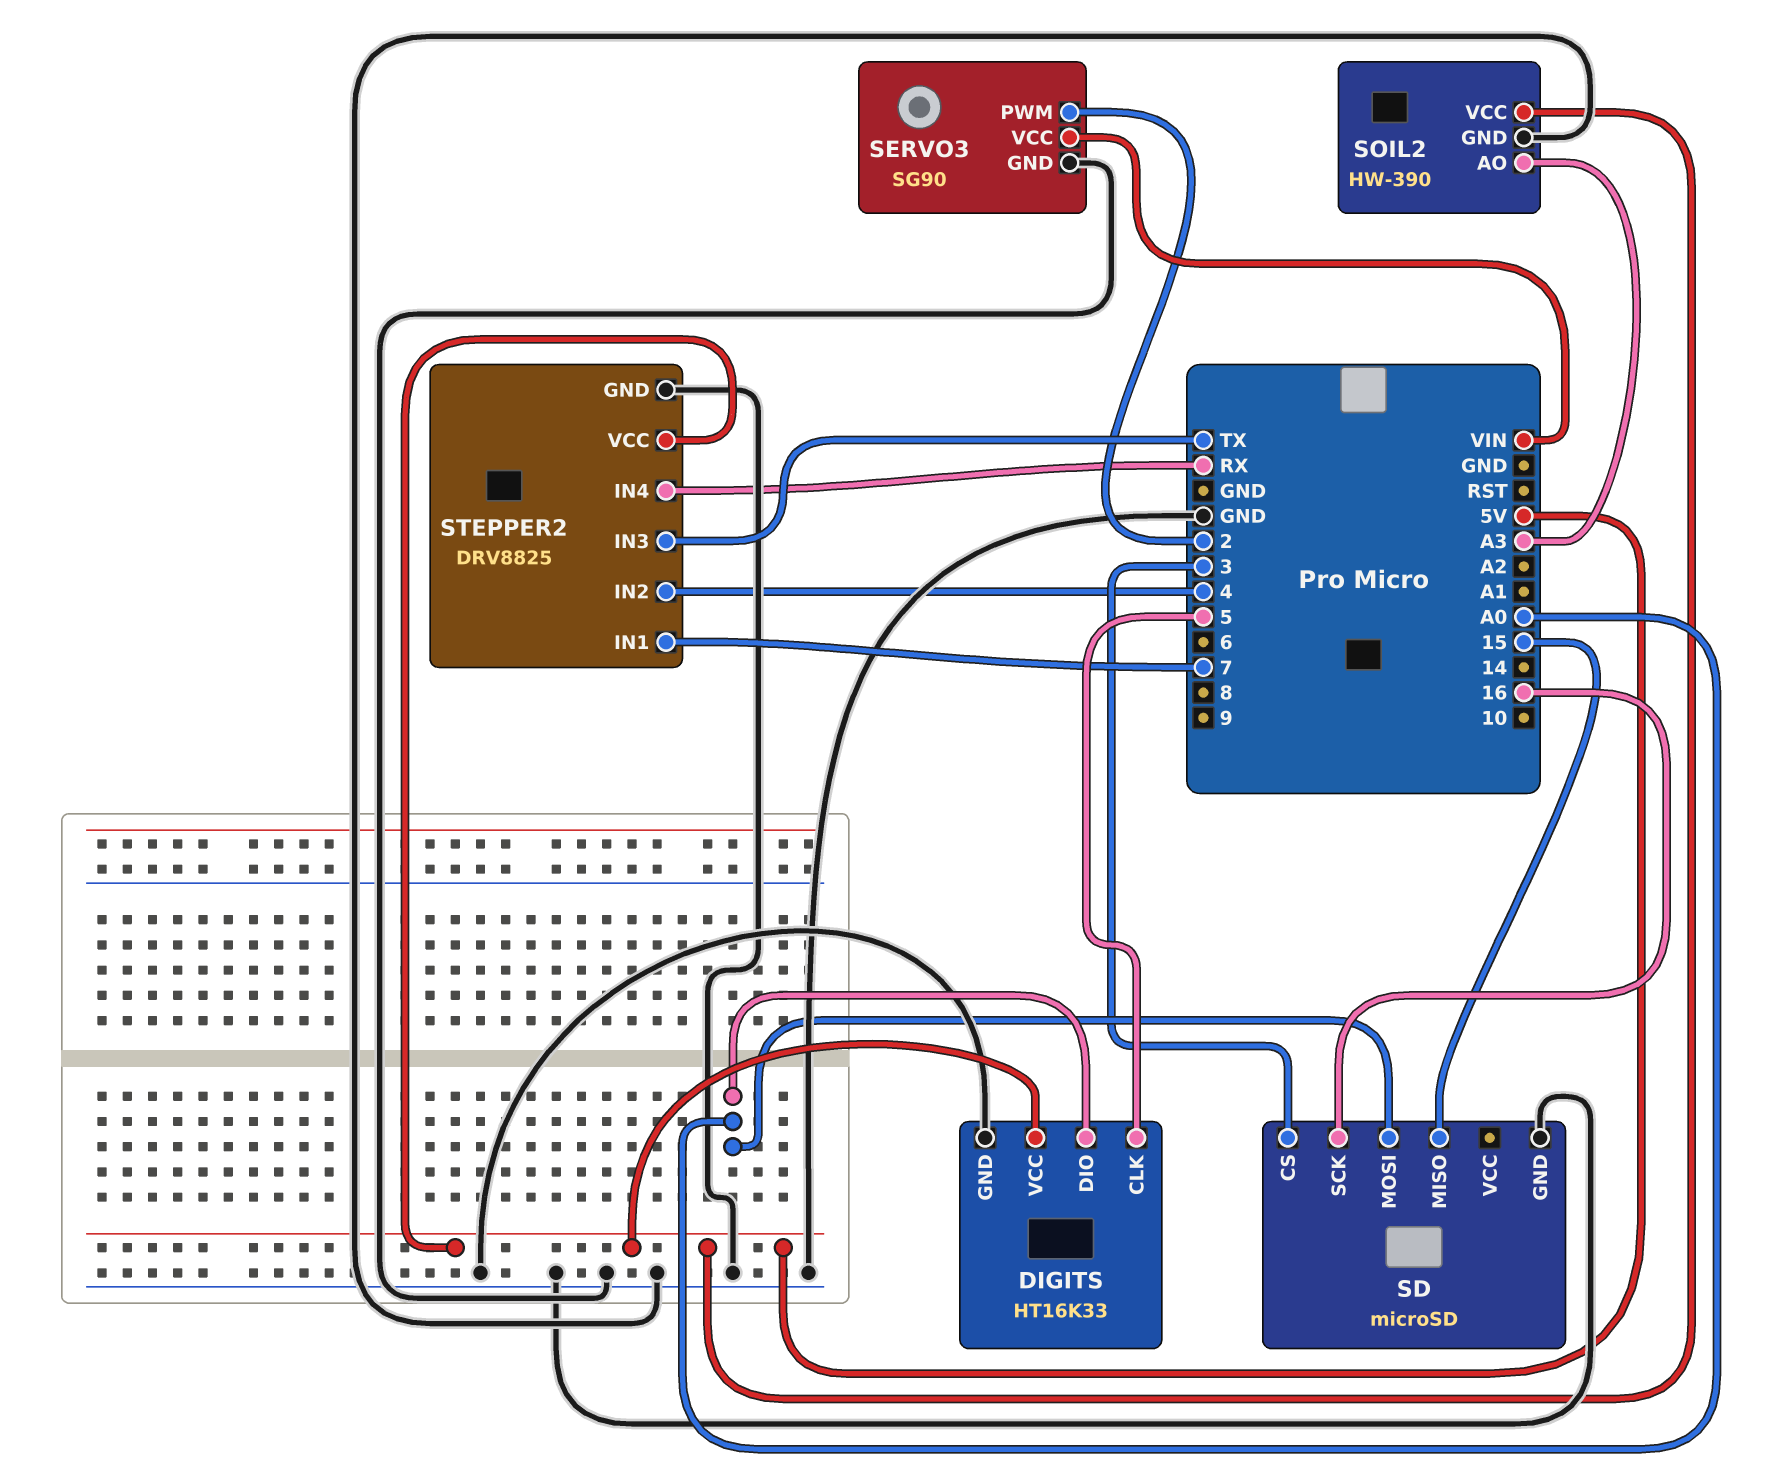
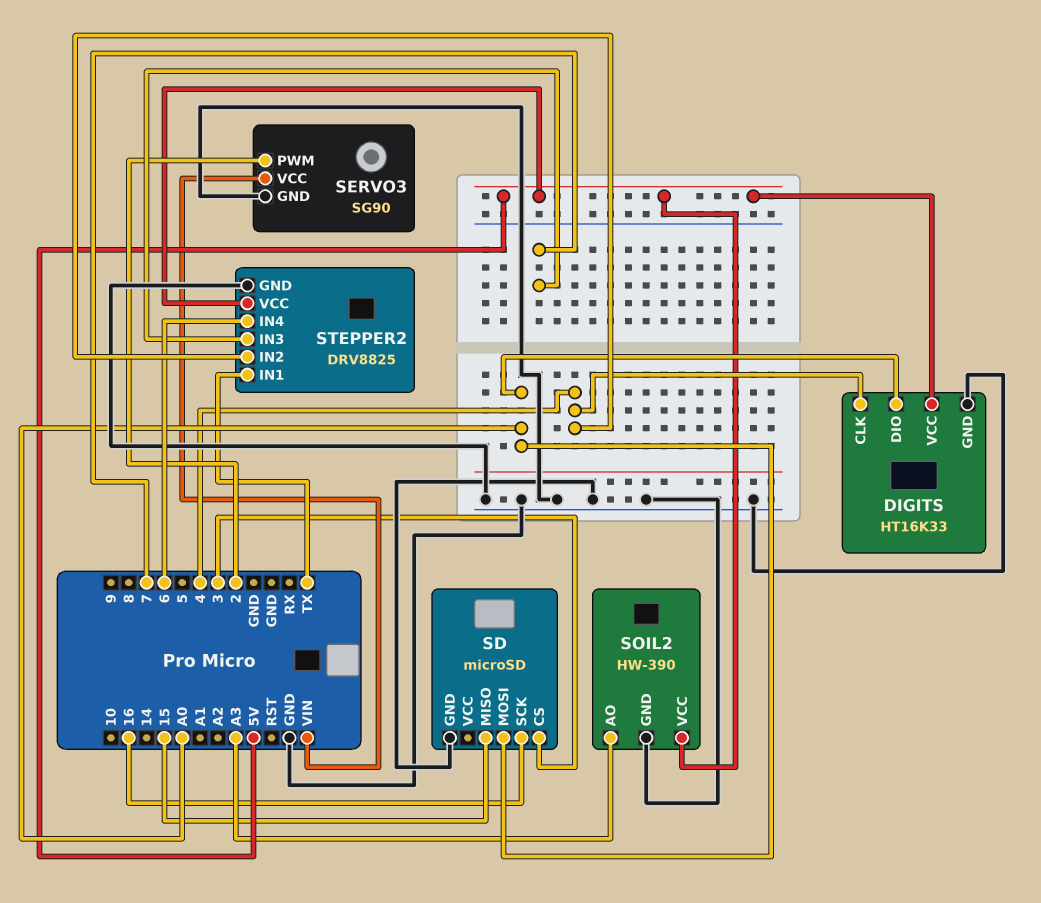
DIGITS pin CLK: 5 -> 4
STEPPER2 pin IN1: 7 -> TX
STEPPER2 pin IN3: TX -> 7
STEPPER2 pin IN4: RX -> 6

